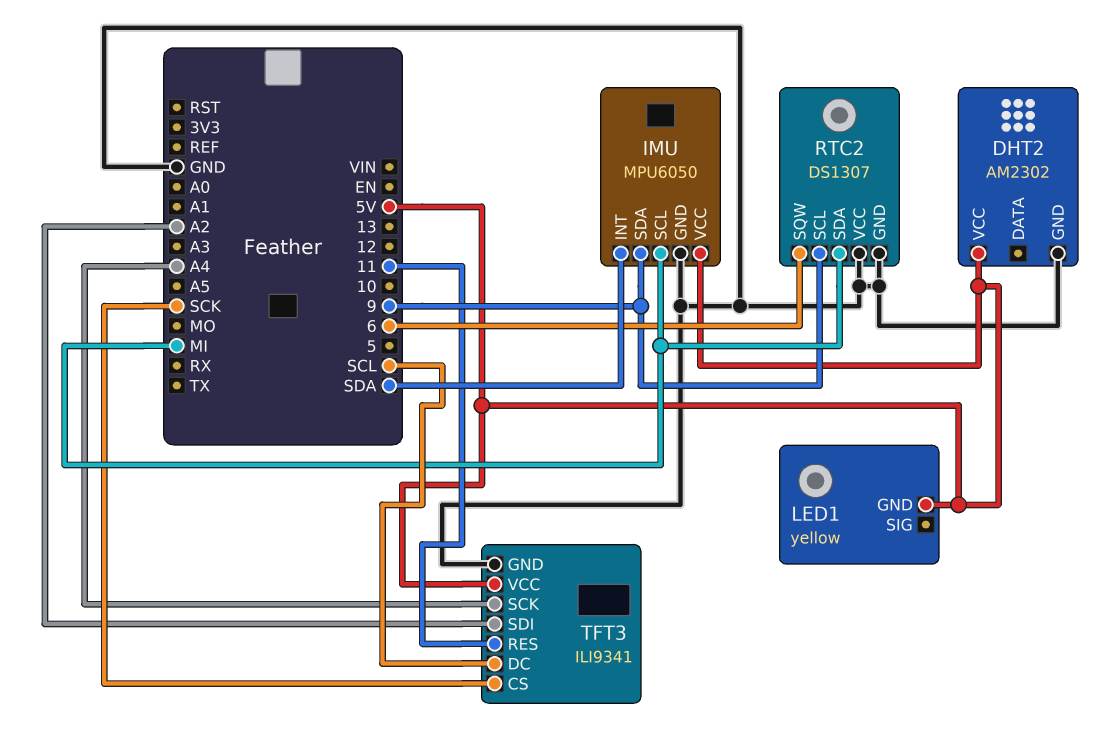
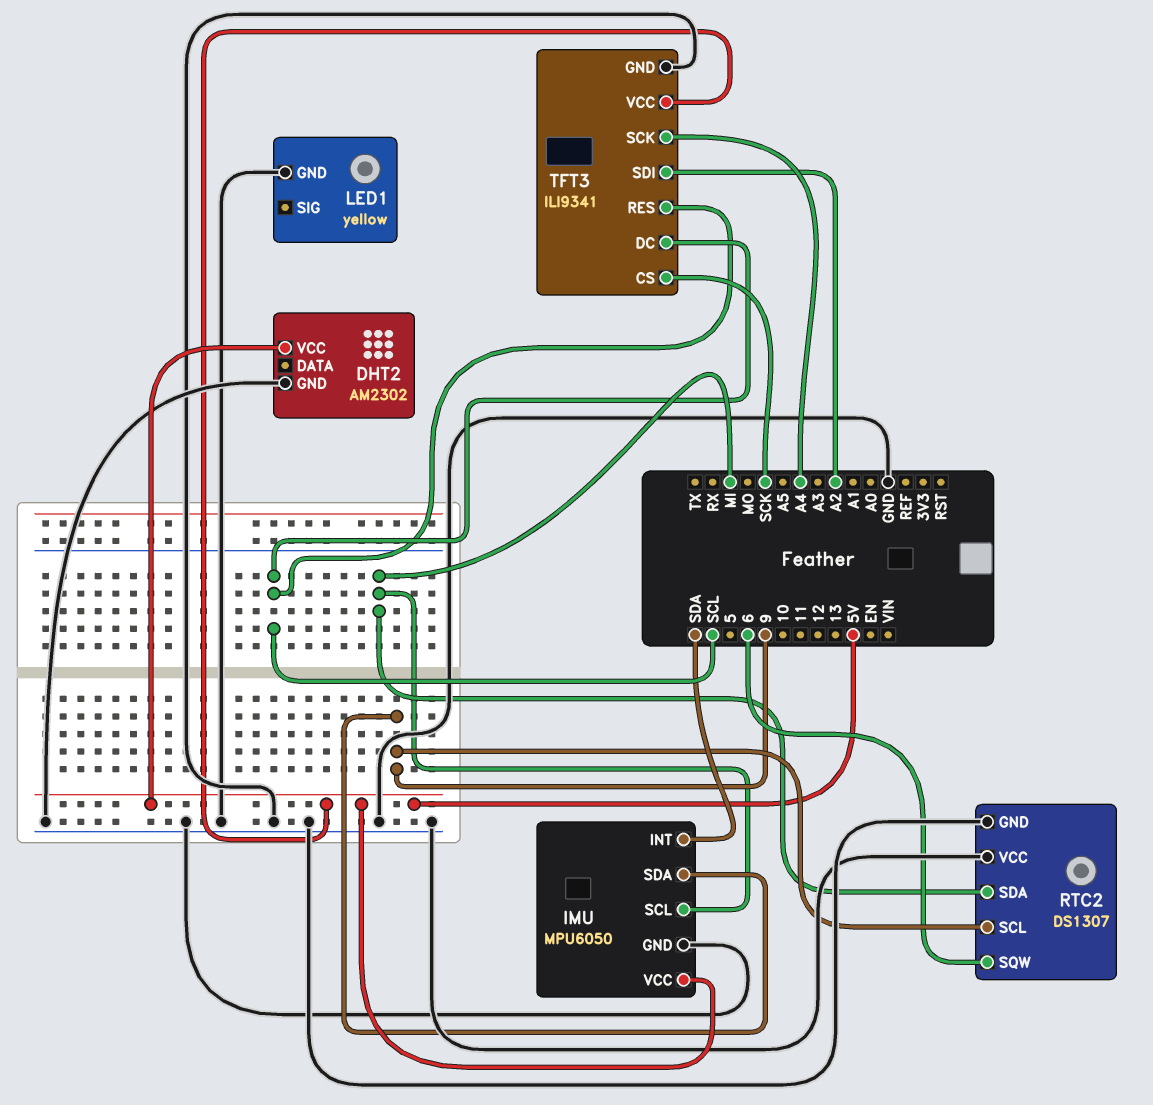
LED1 pin GND: 5V -> GND
TFT3 pin RES: 11 -> SCL

